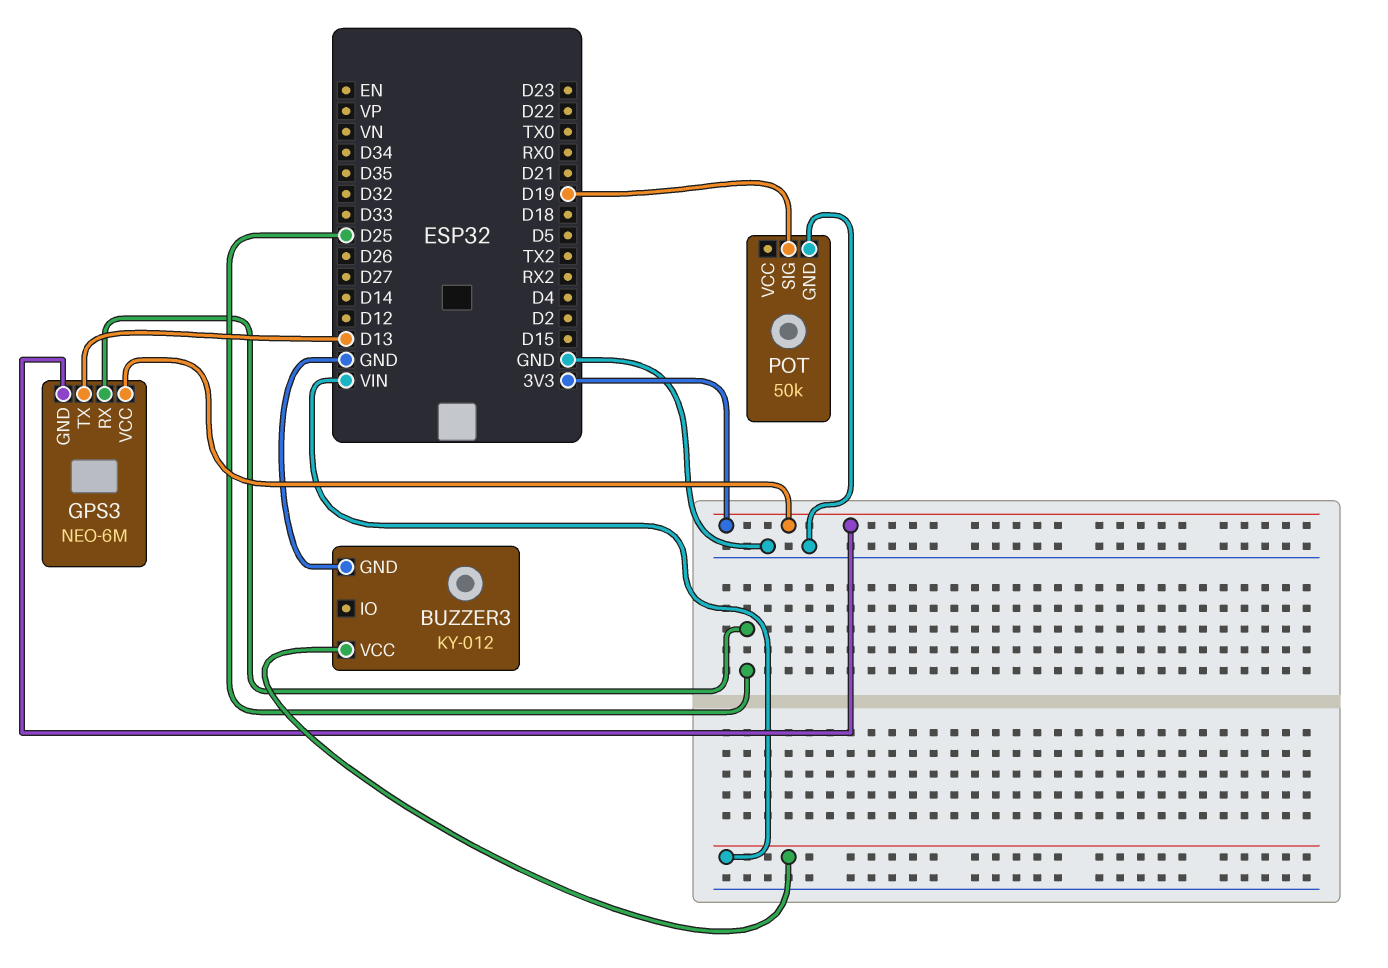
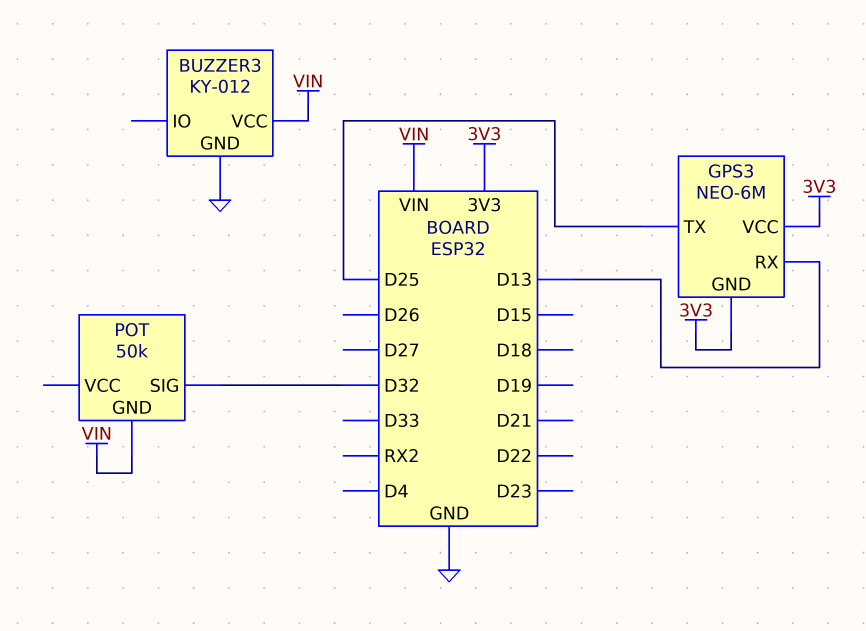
GPS3 pin RX: D25 -> D13
GPS3 pin TX: D13 -> D25
POT pin GND: GND -> VIN
POT pin SIG: D19 -> D32

